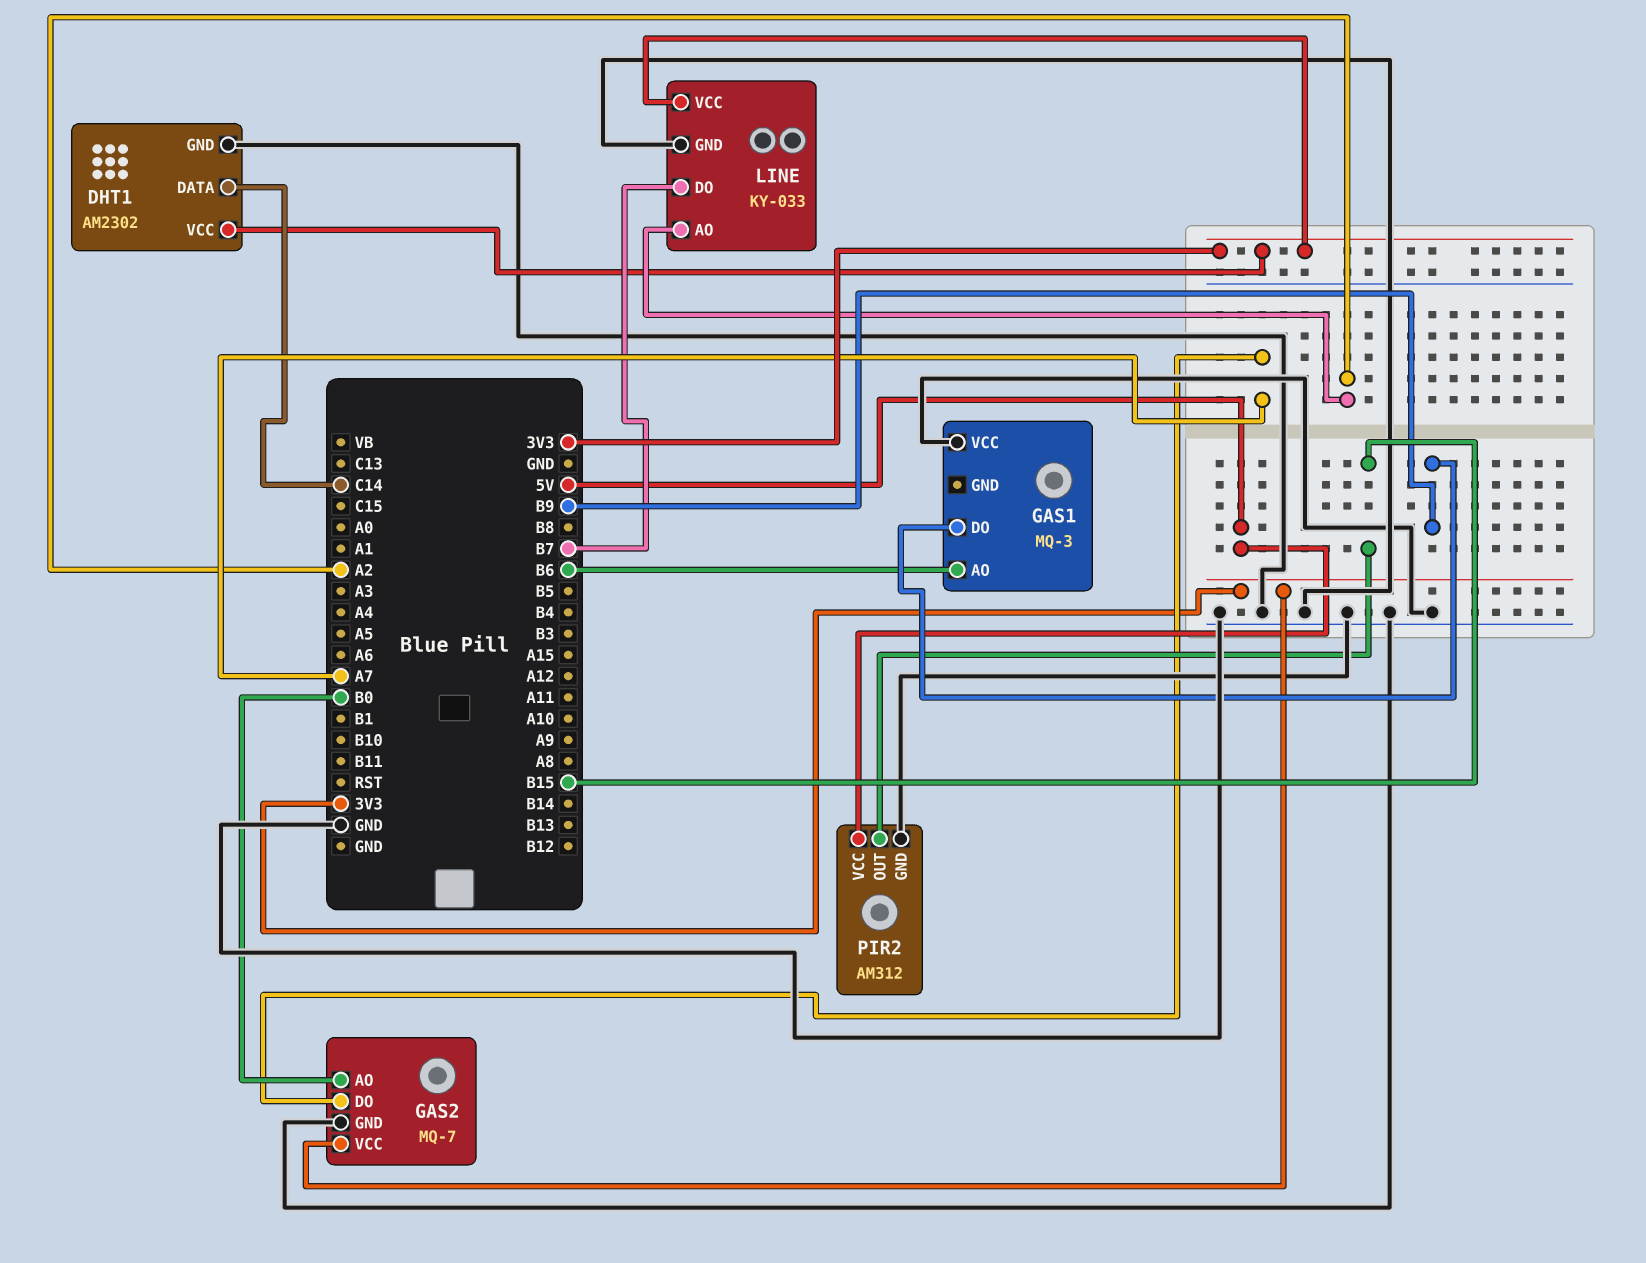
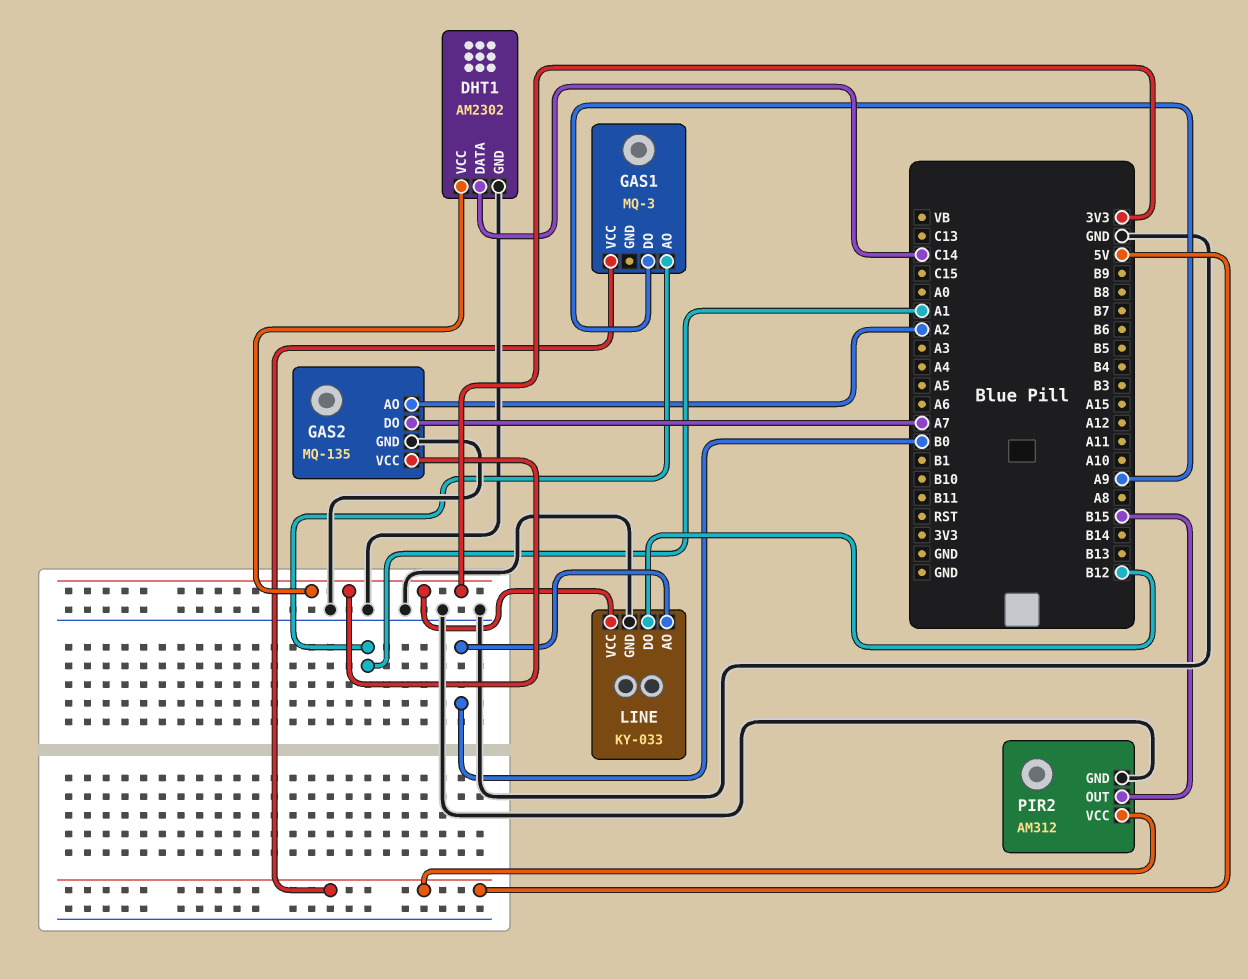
GAS1 pin AO: B6 -> A1
GAS1 pin DO: B9 -> A9
GAS1 pin VCC: GND -> 5V
GAS2: MQ-7 -> MQ-135
GAS2 pin AO: B0 -> A2
LINE pin AO: A2 -> B0
LINE pin DO: B7 -> B12

